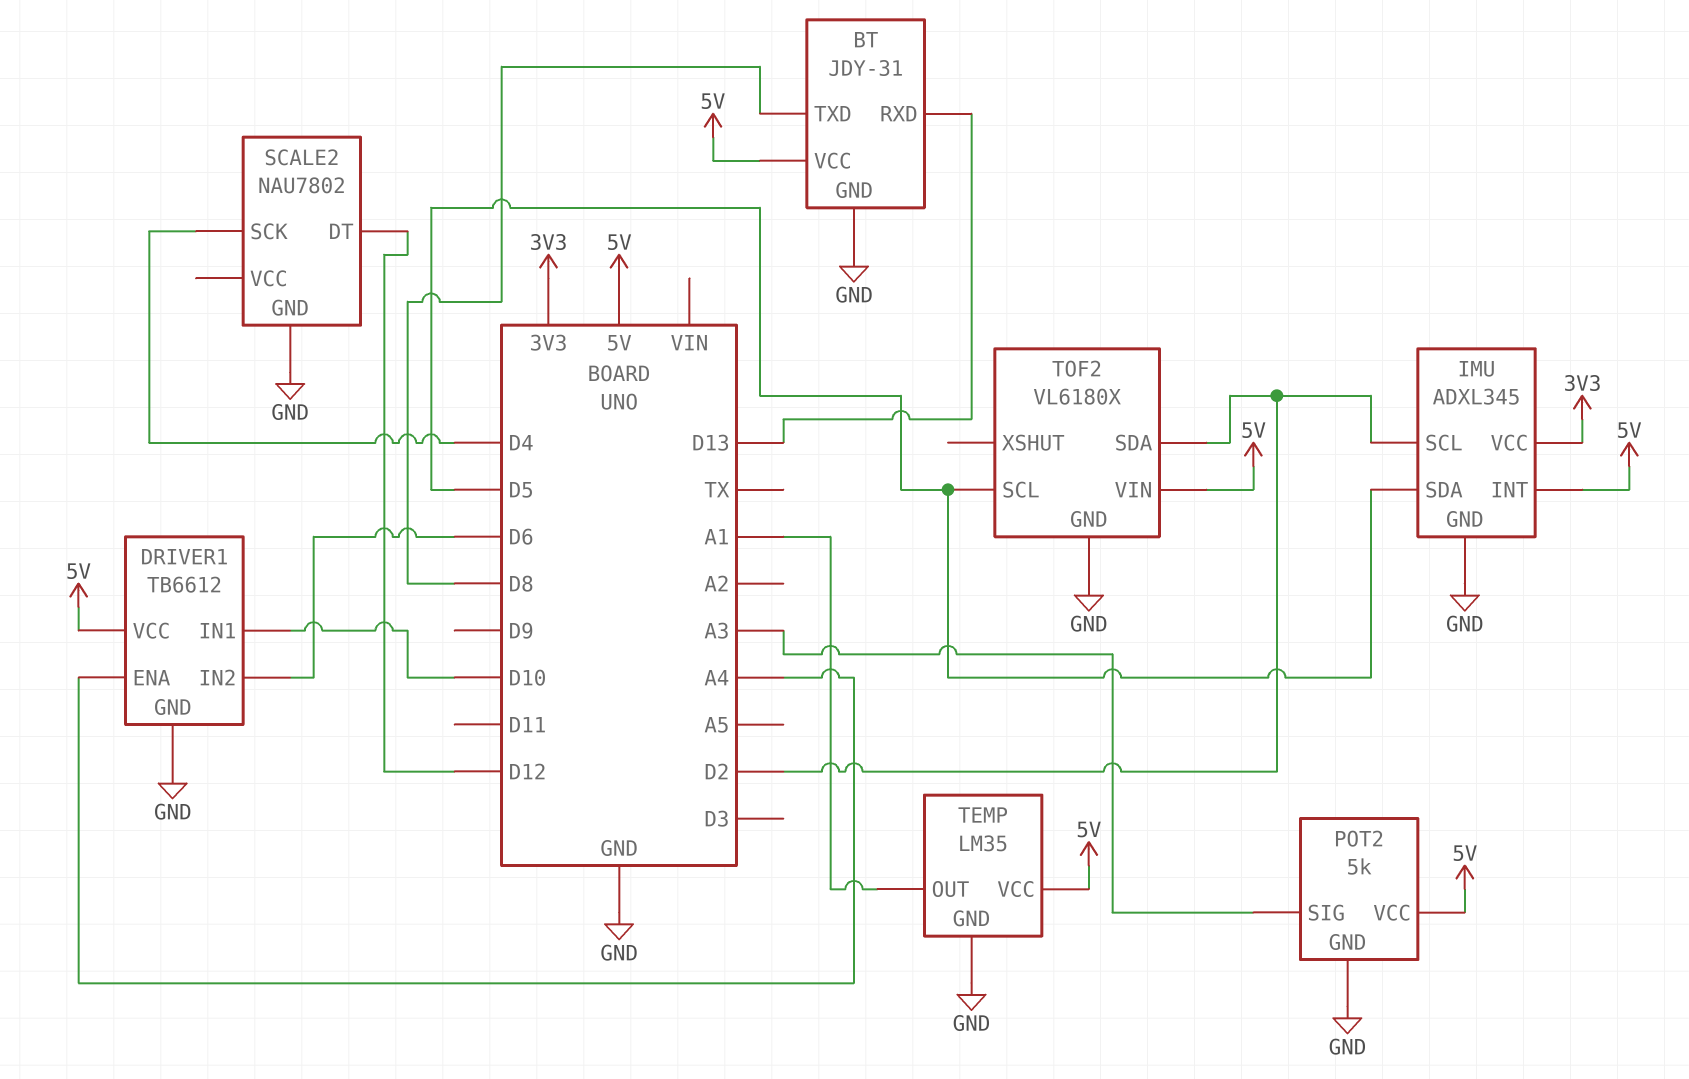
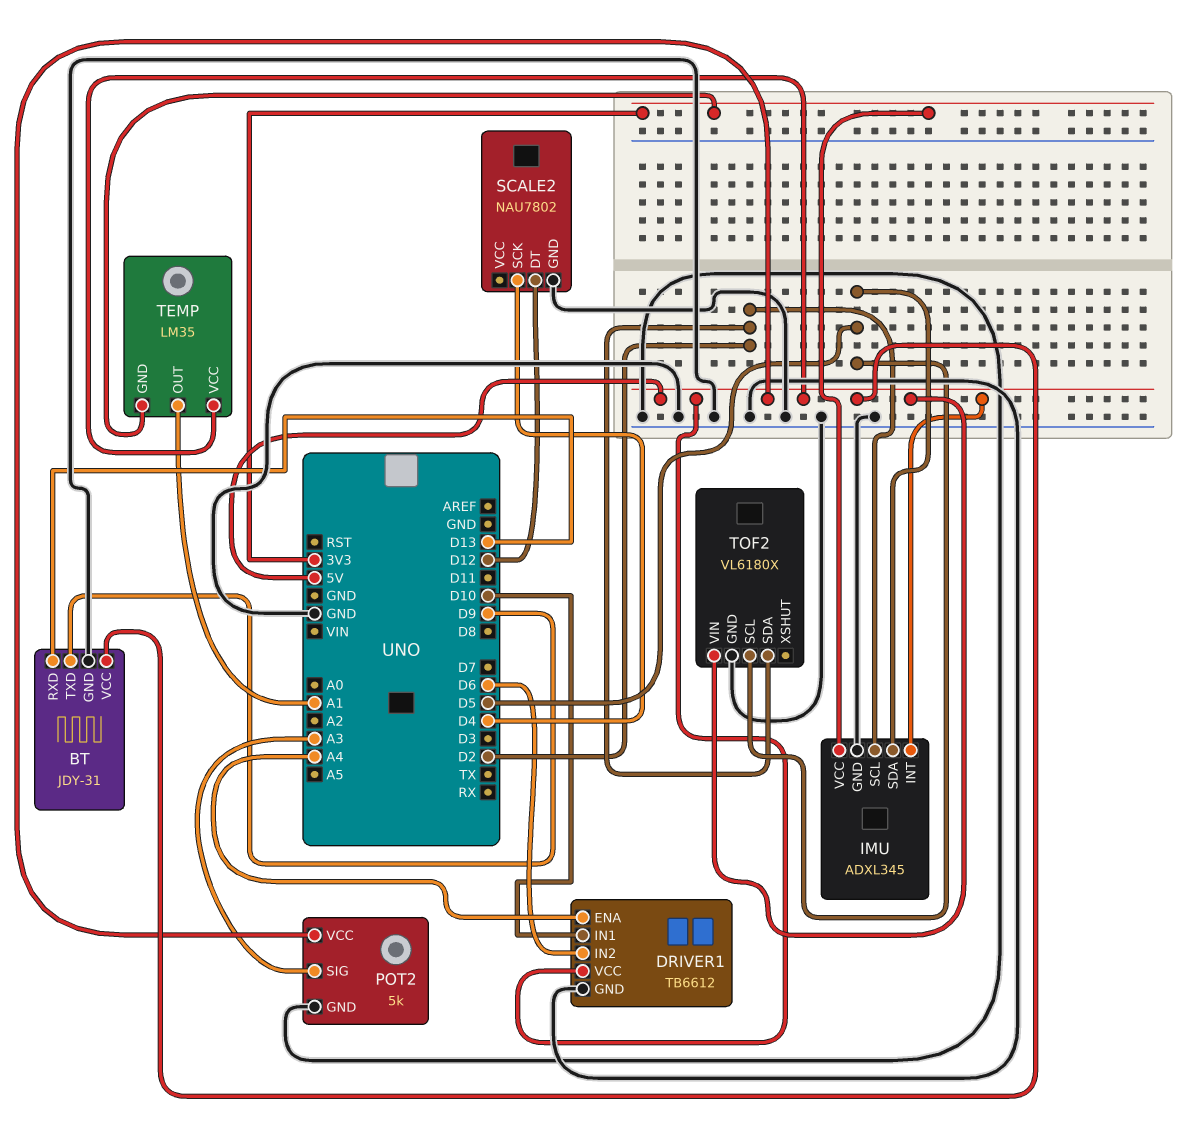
BT pin TXD: D8 -> D9
TEMP pin GND: GND -> 3V3

